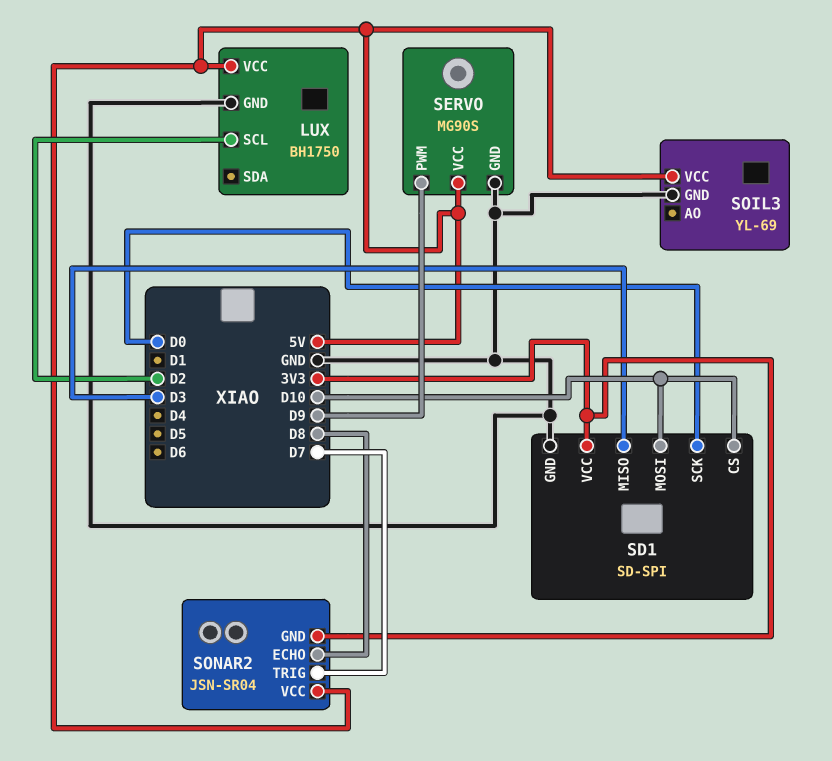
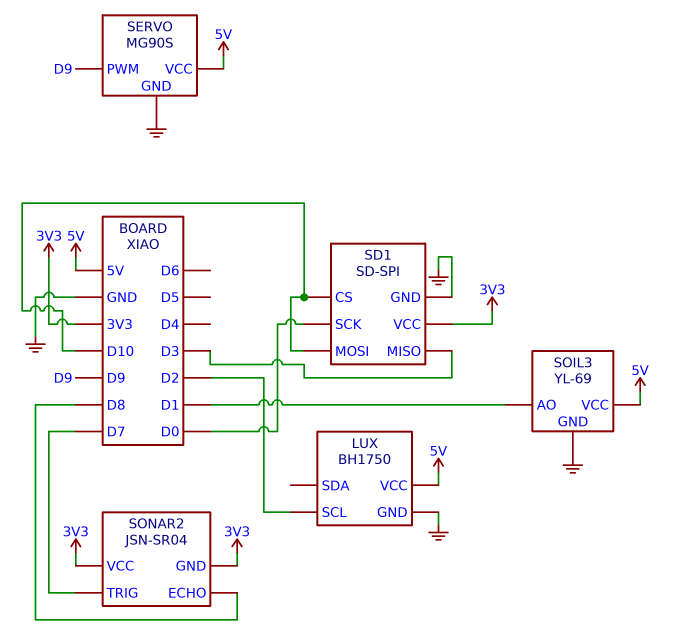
SOIL3 pin AO: none -> D1
SONAR2 pin VCC: 5V -> 3V3

